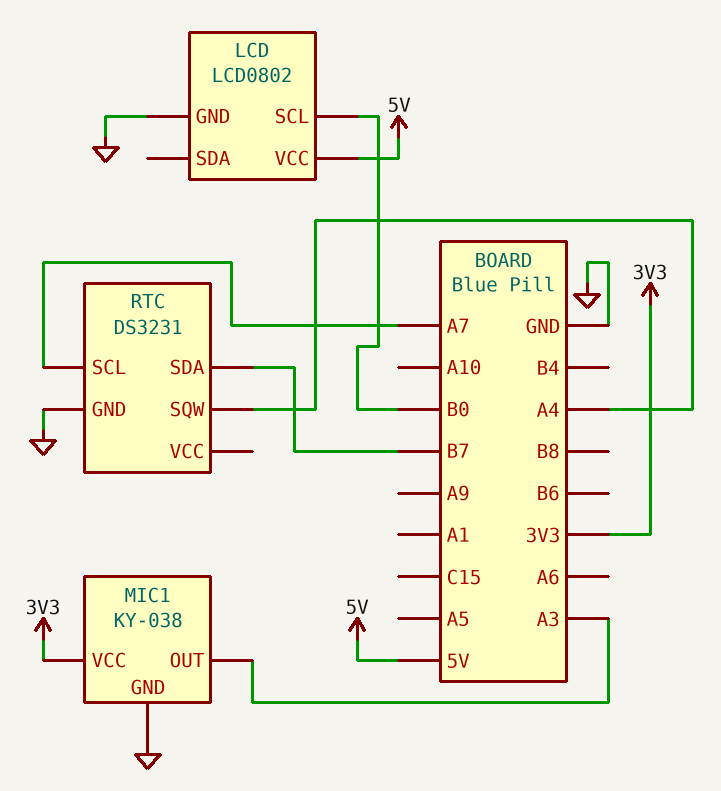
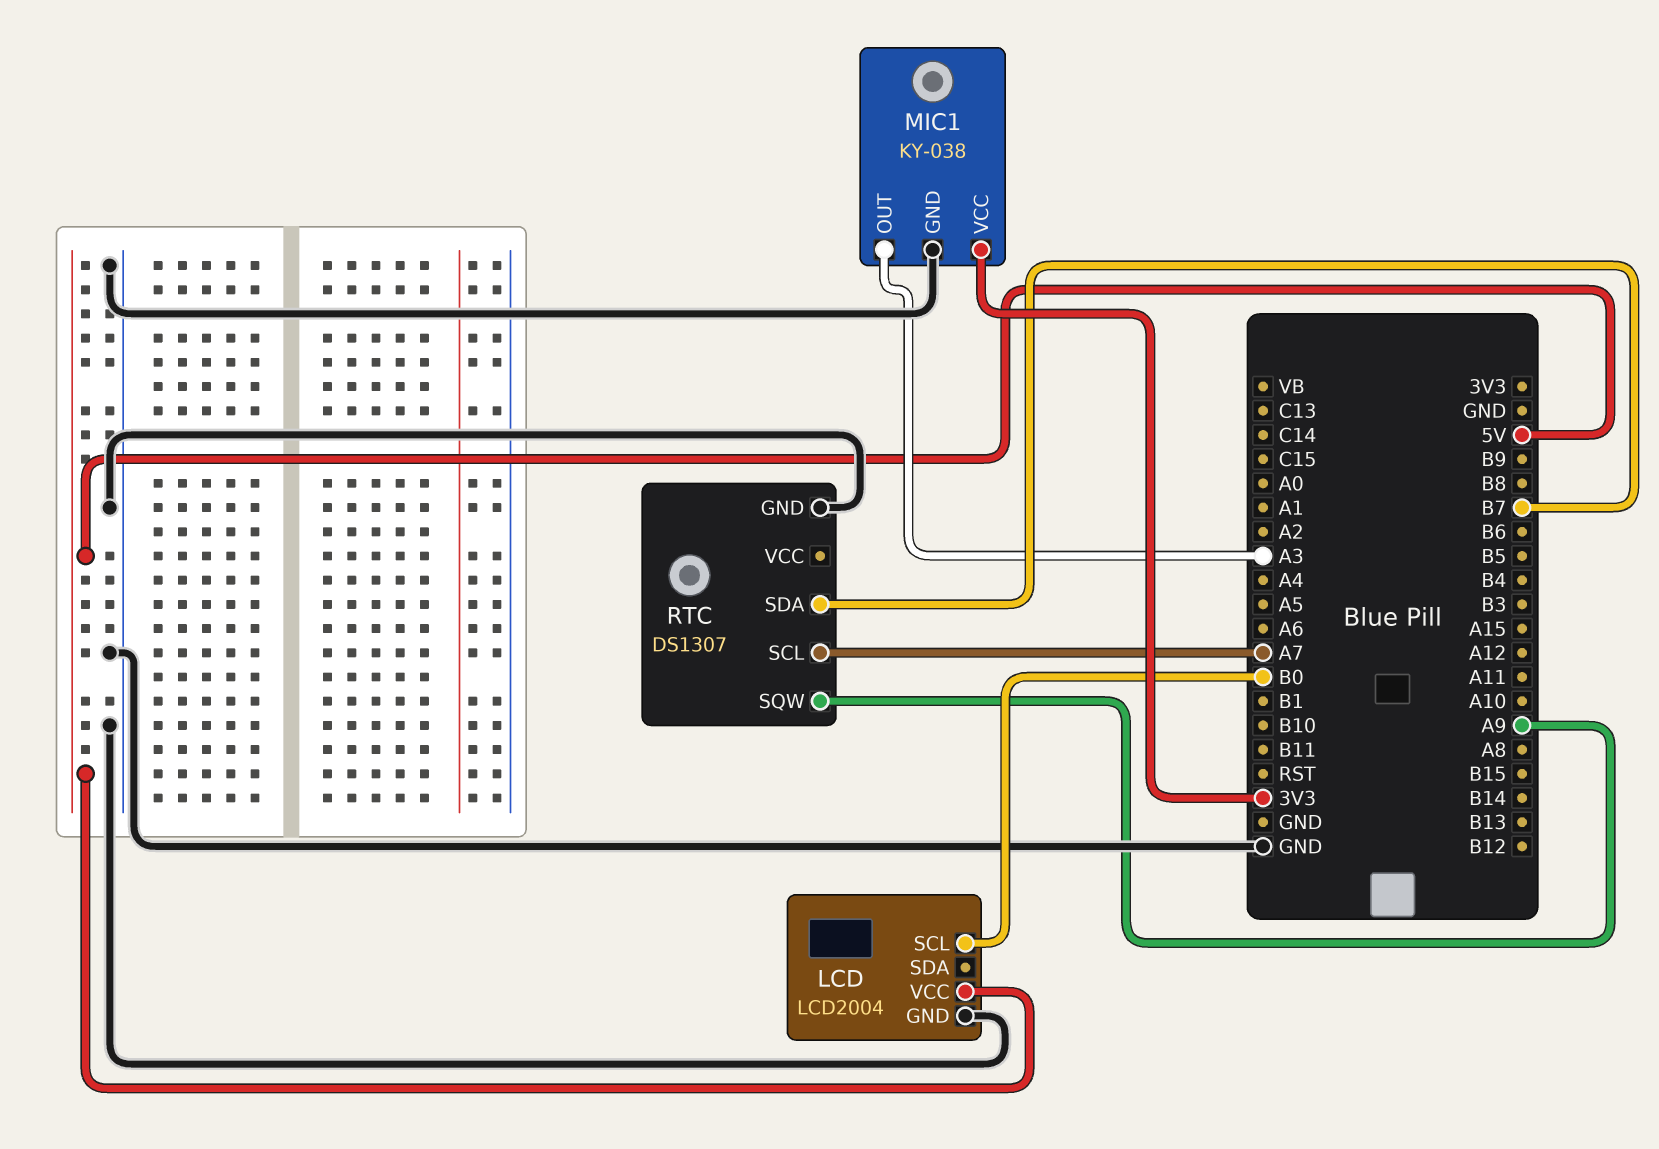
LCD: LCD0802 -> LCD2004
RTC: DS3231 -> DS1307
RTC pin SQW: A4 -> A9

